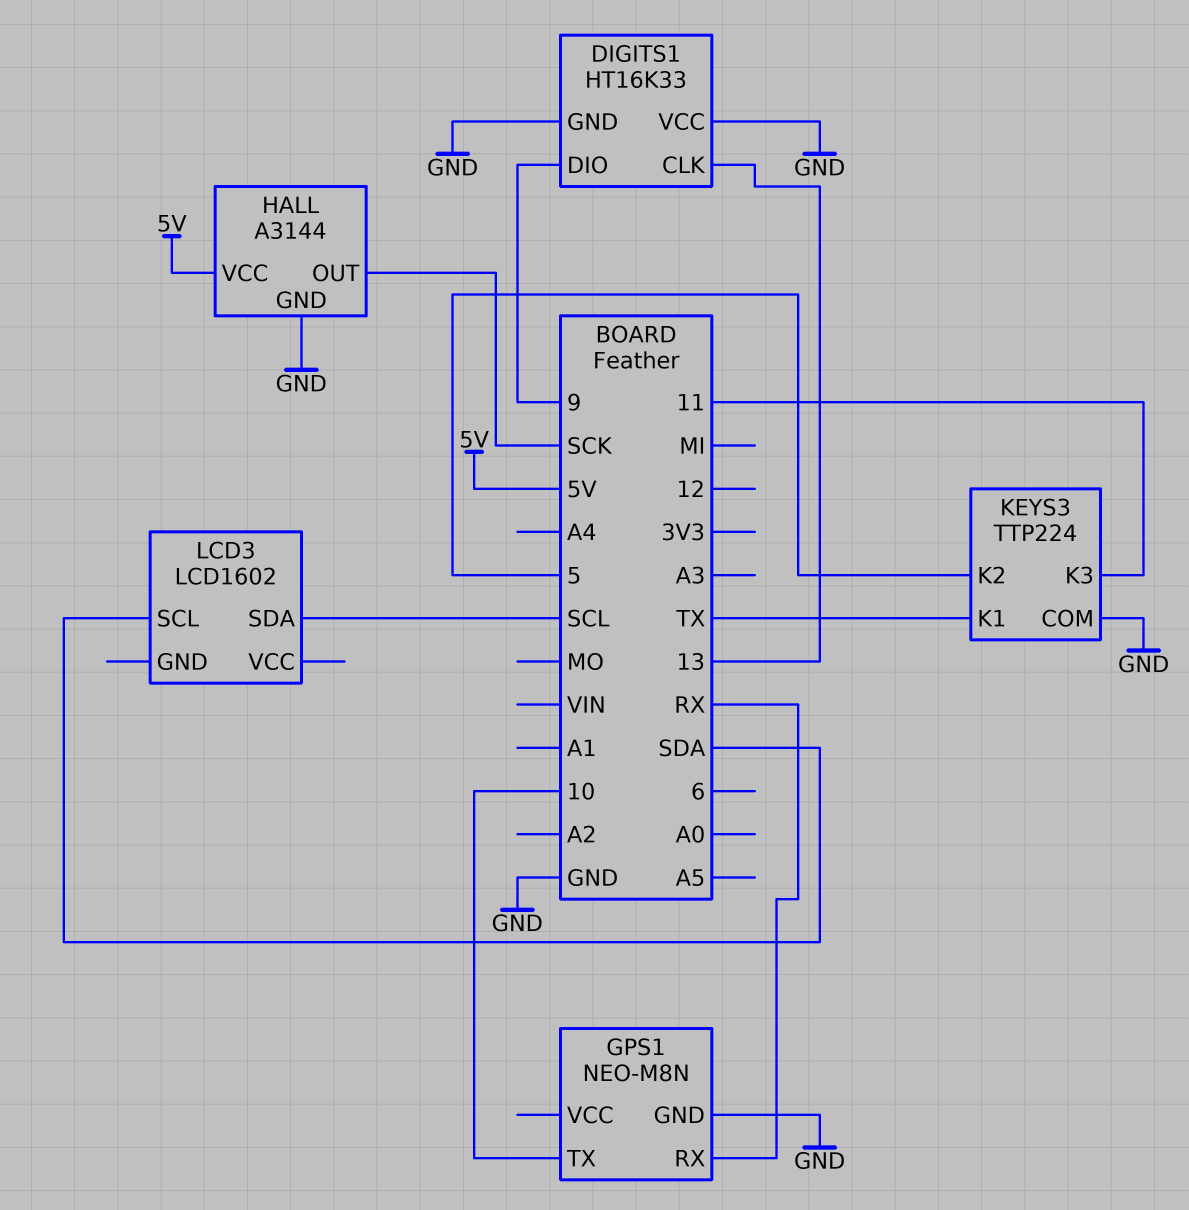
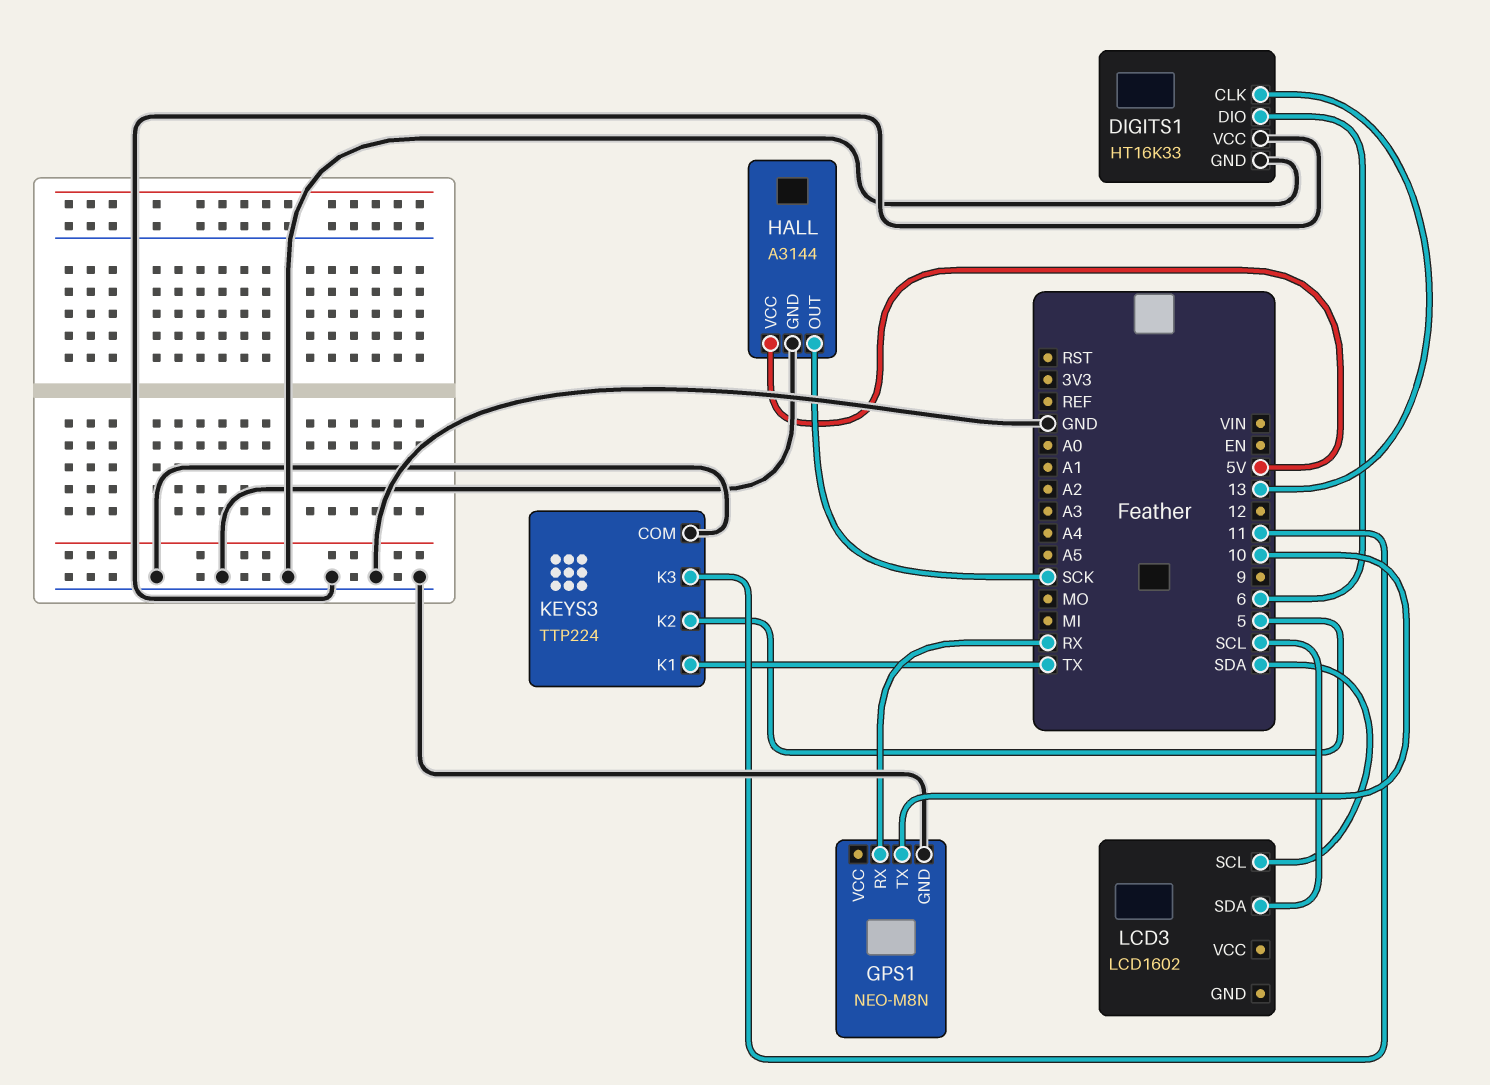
DIGITS1 pin DIO: 9 -> 6

